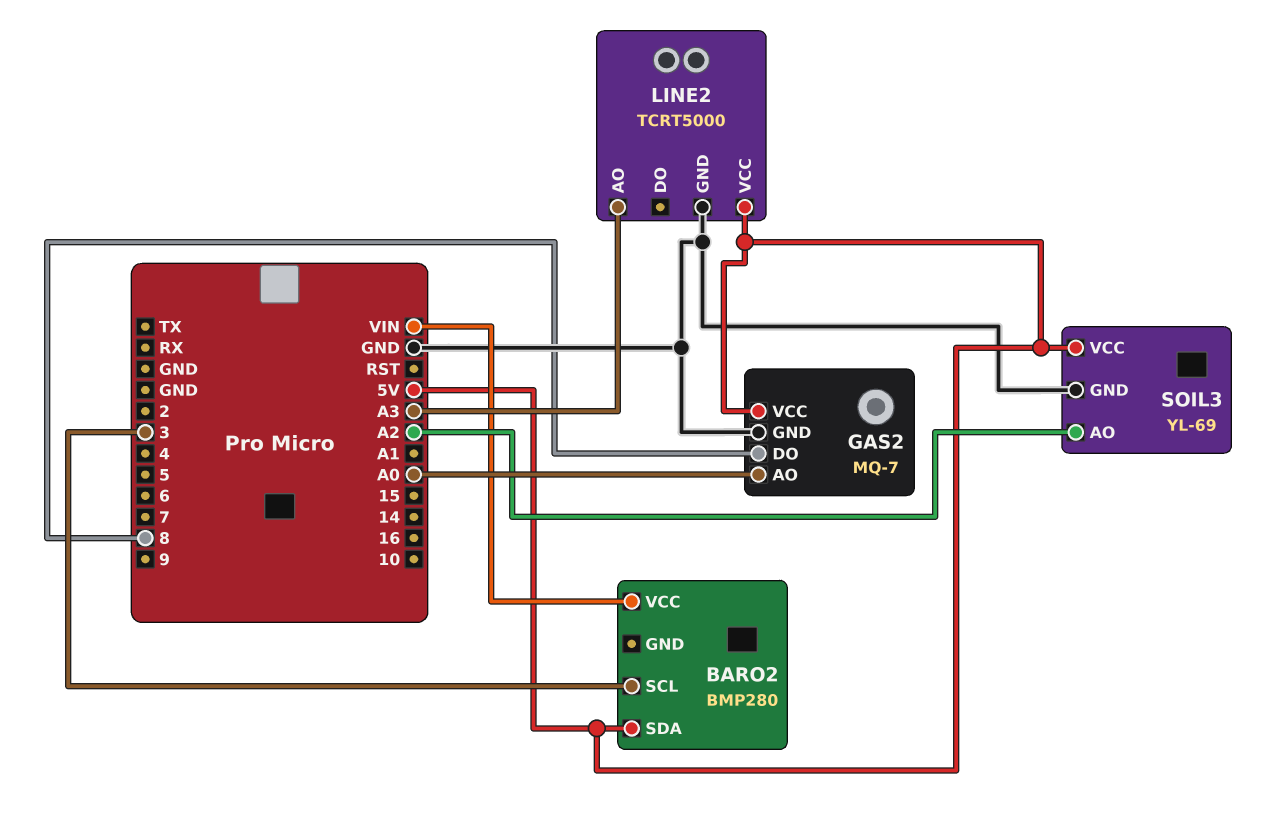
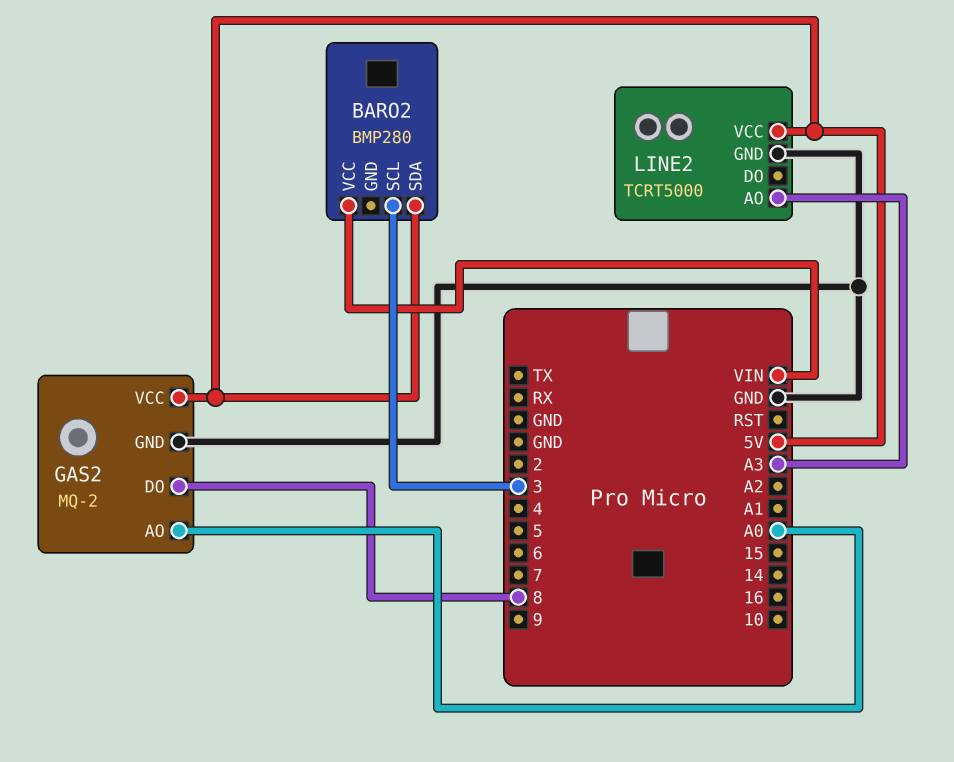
GAS2: MQ-7 -> MQ-2
SOIL3: YL-69 -> none
SOIL3 pin AO: A2 -> none
SOIL3 pin GND: GND -> none
SOIL3 pin VCC: 5V -> none

